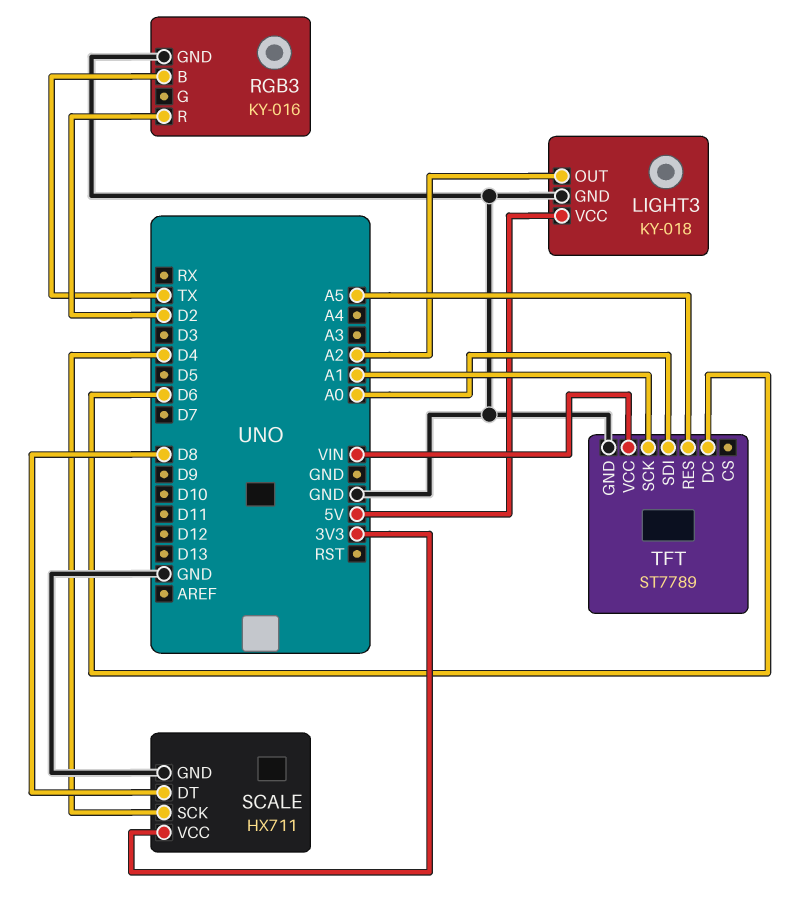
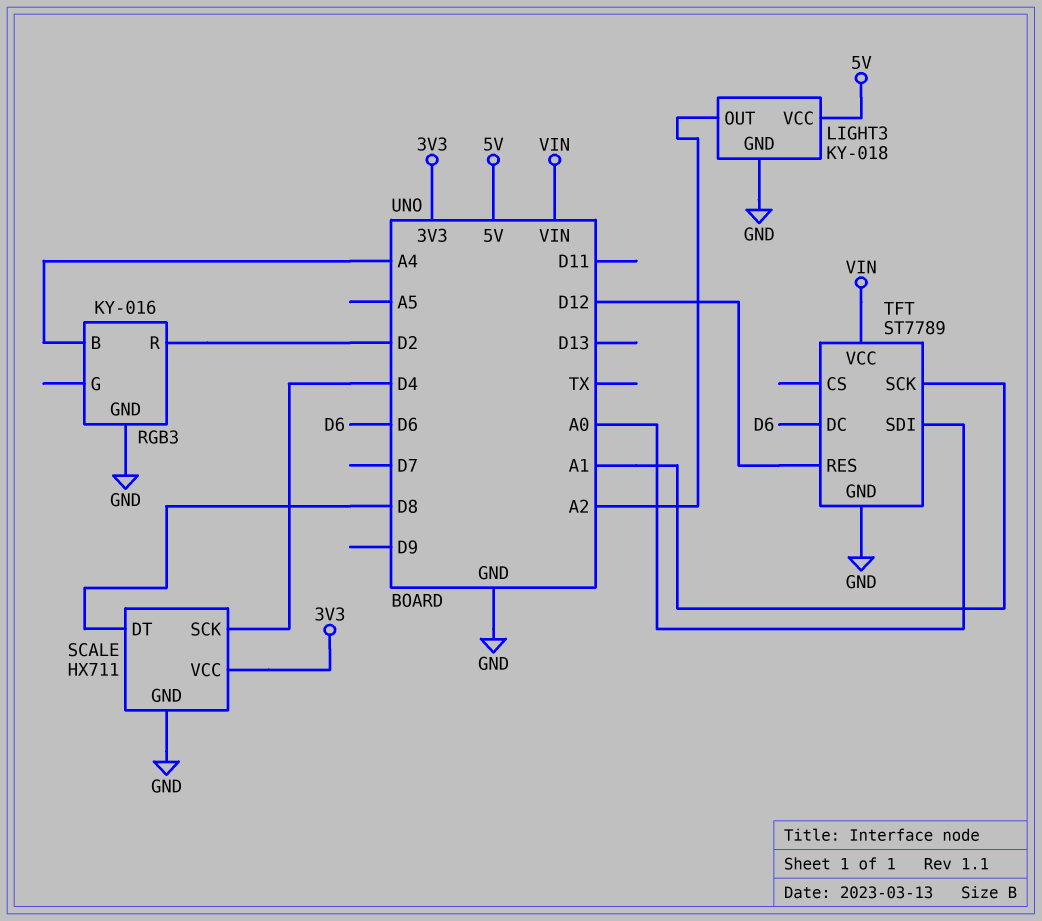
RGB3 pin B: TX -> A4
TFT pin RES: A5 -> D12

